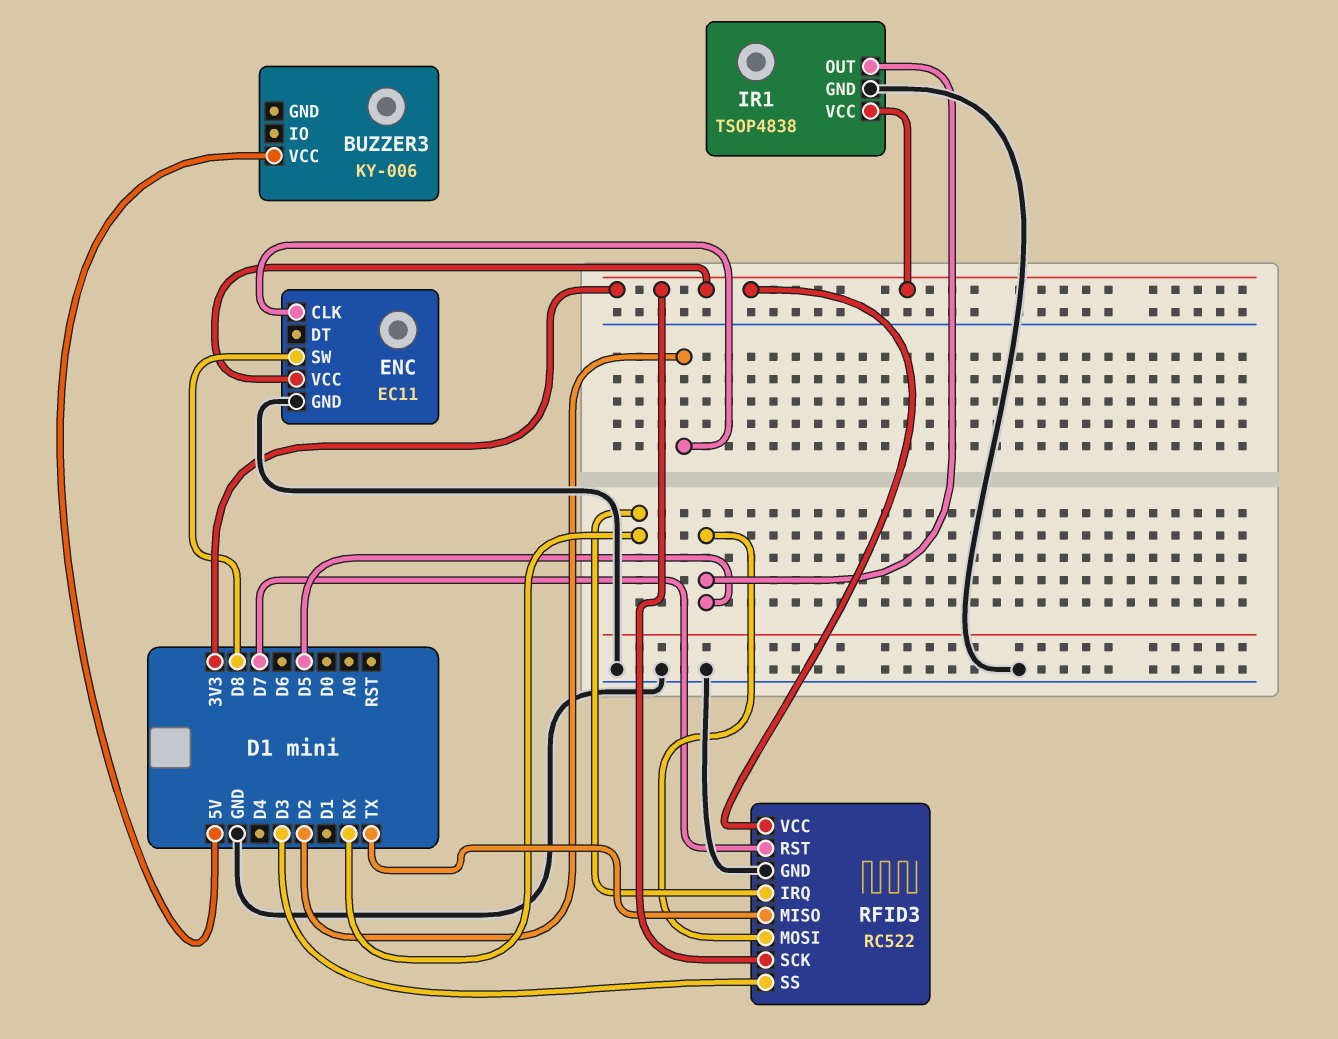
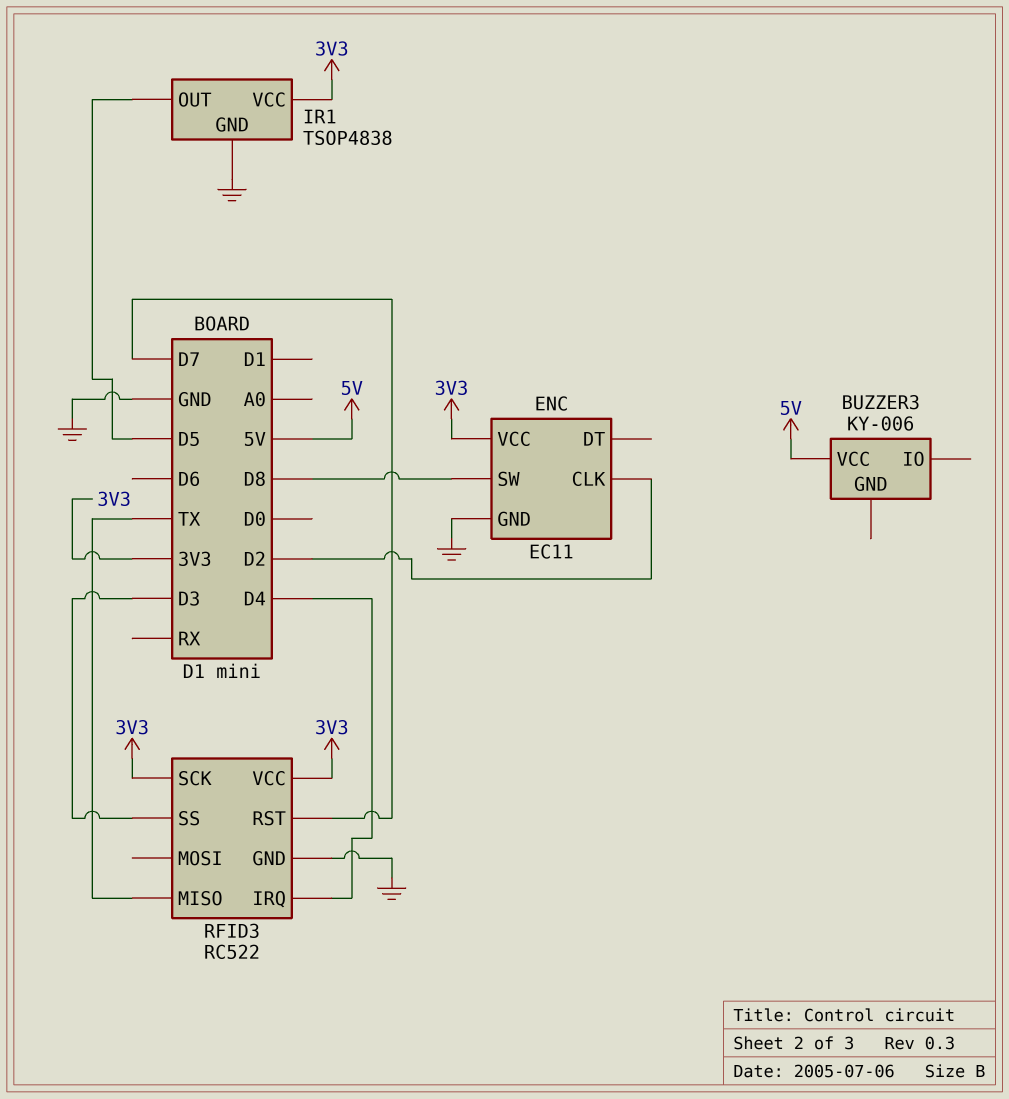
RFID3 pin IRQ: RX -> D4
RFID3 pin MOSI: D5 -> none

